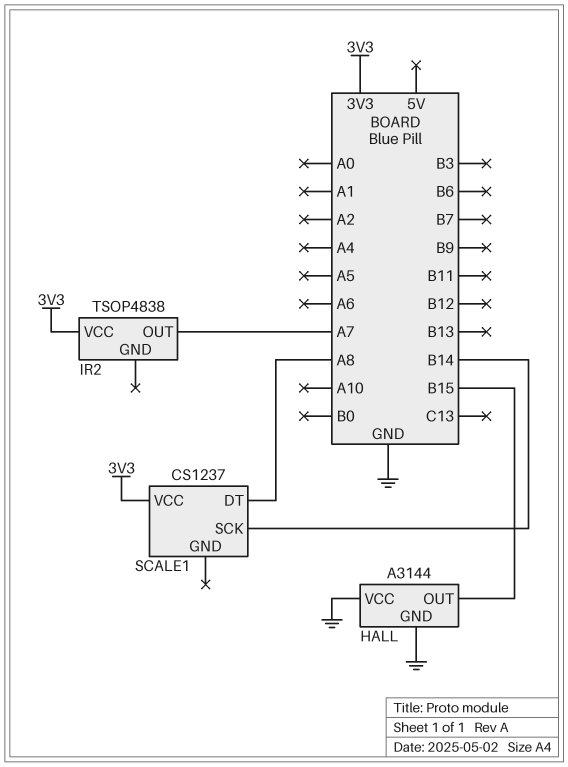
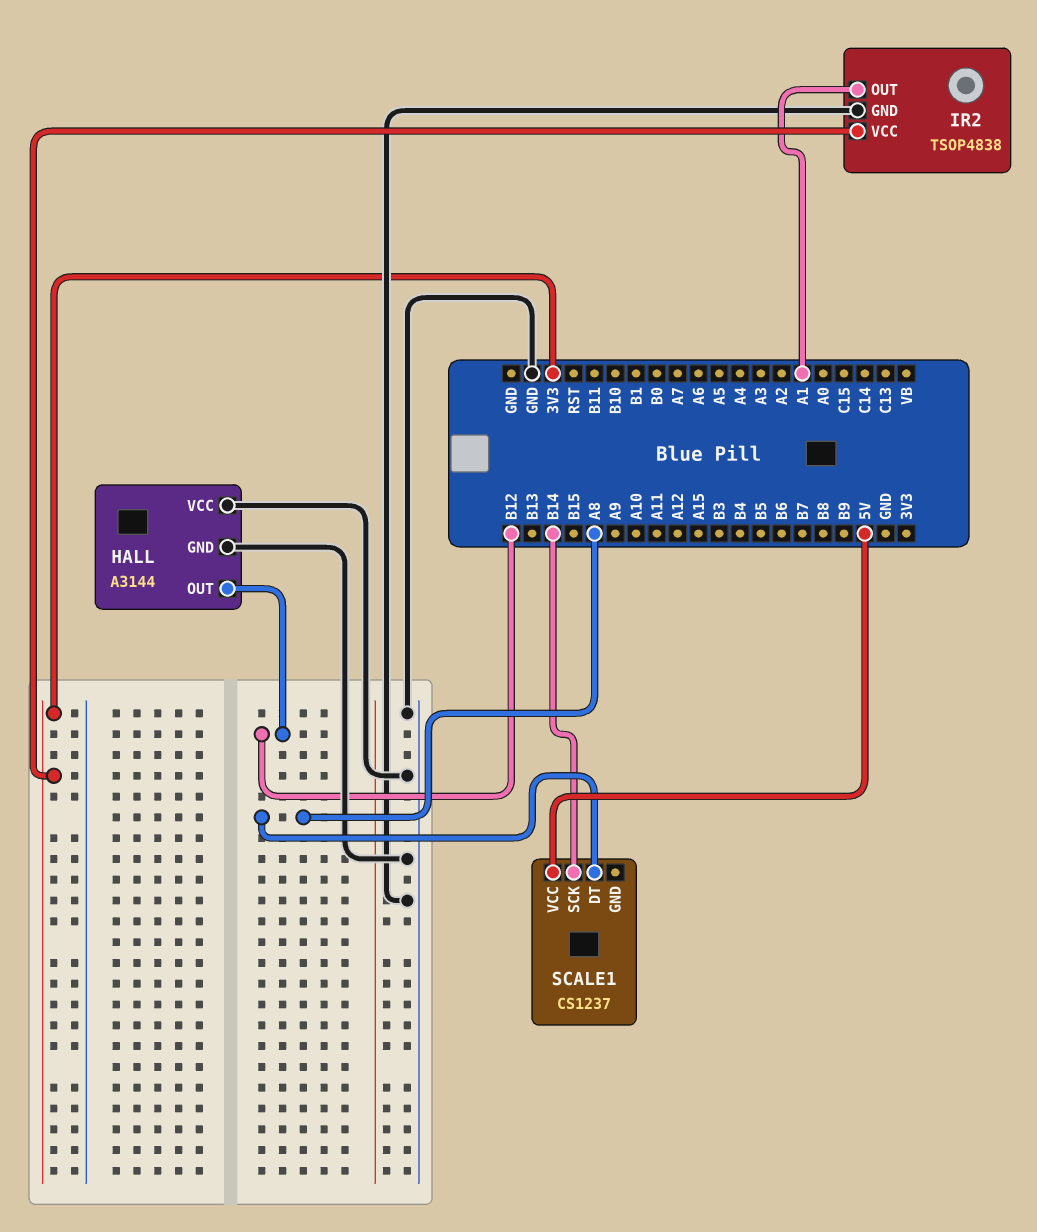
HALL pin OUT: B15 -> B12
IR2 pin GND: none -> GND
IR2 pin OUT: A7 -> A1
SCALE1 pin VCC: 3V3 -> 5V

